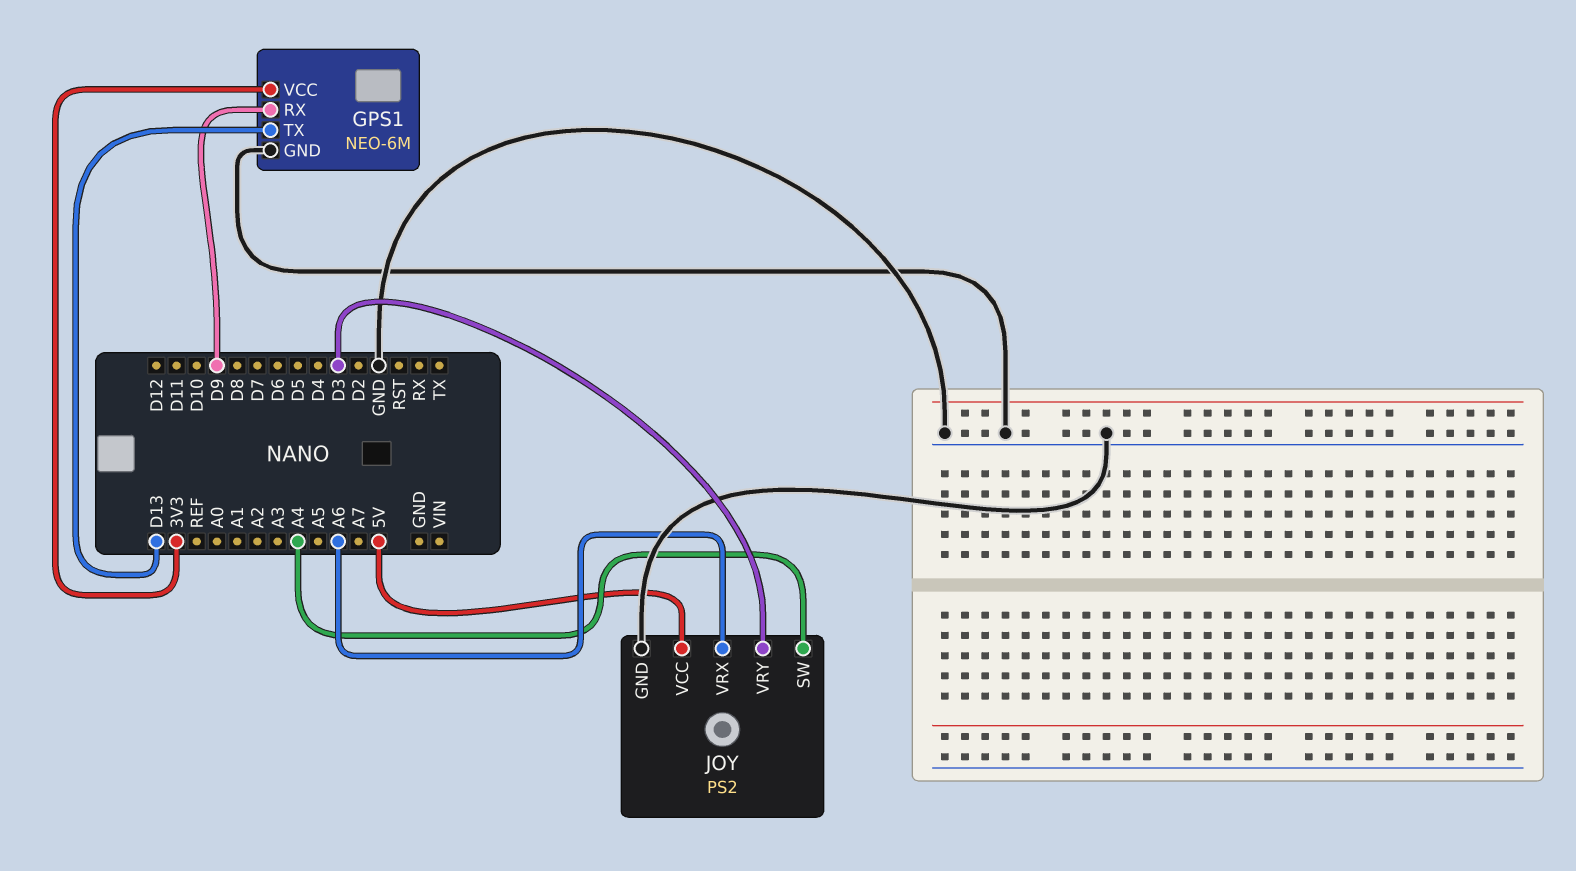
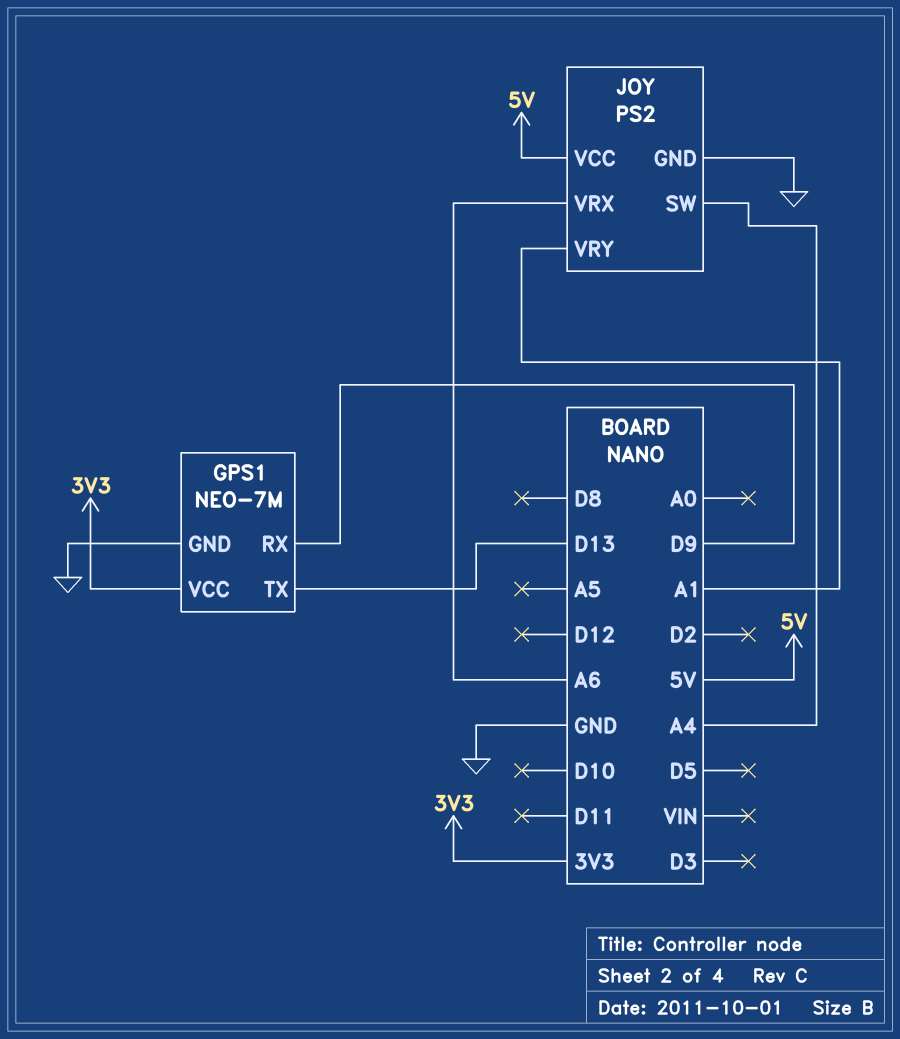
GPS1: NEO-6M -> NEO-7M
JOY pin VRY: D3 -> A1

